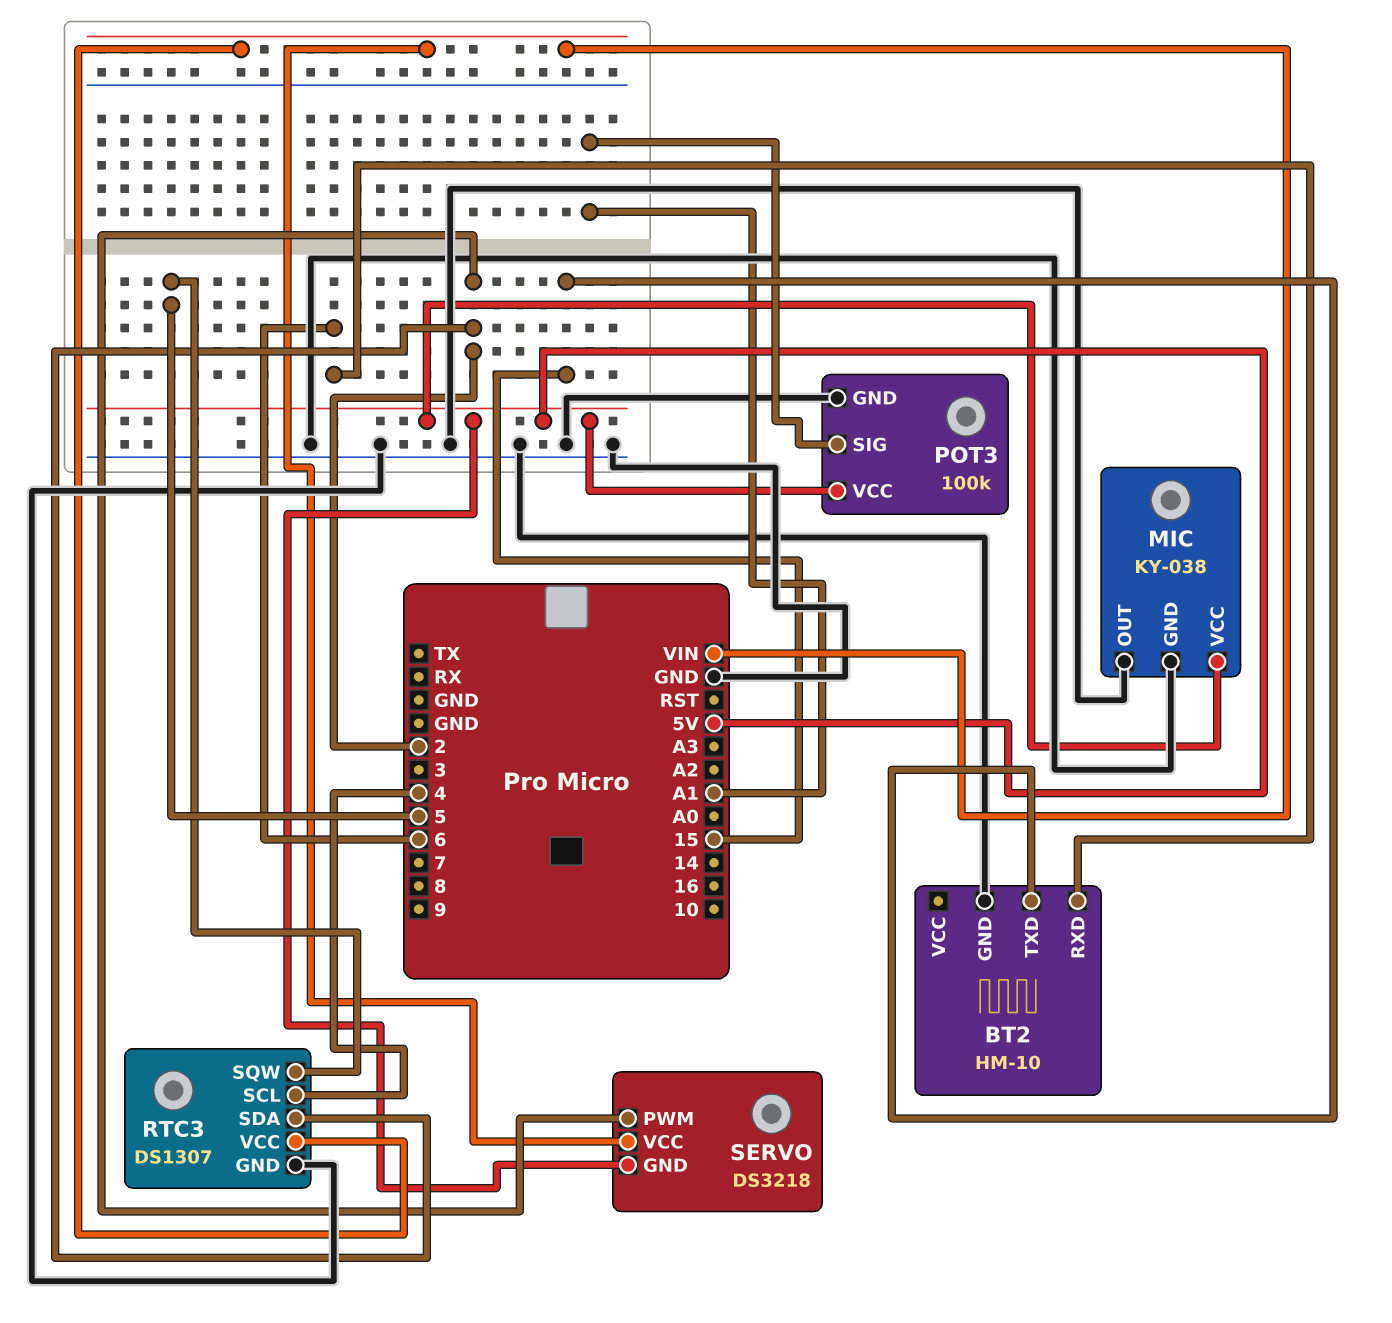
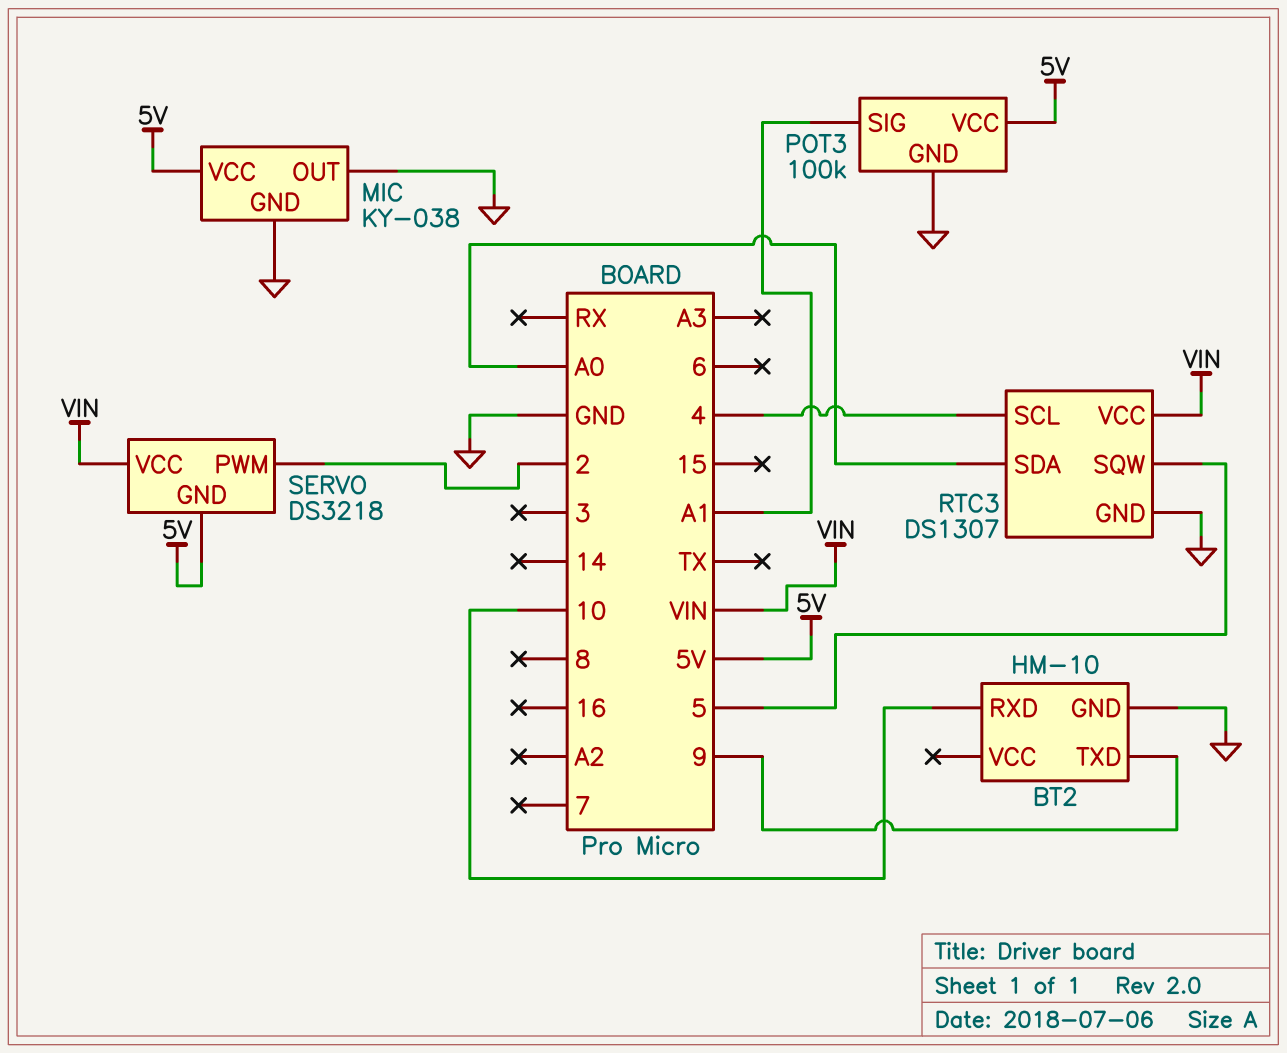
BT2 pin RXD: 6 -> 10
BT2 pin TXD: 15 -> 9
RTC3 pin SDA: 2 -> A0

